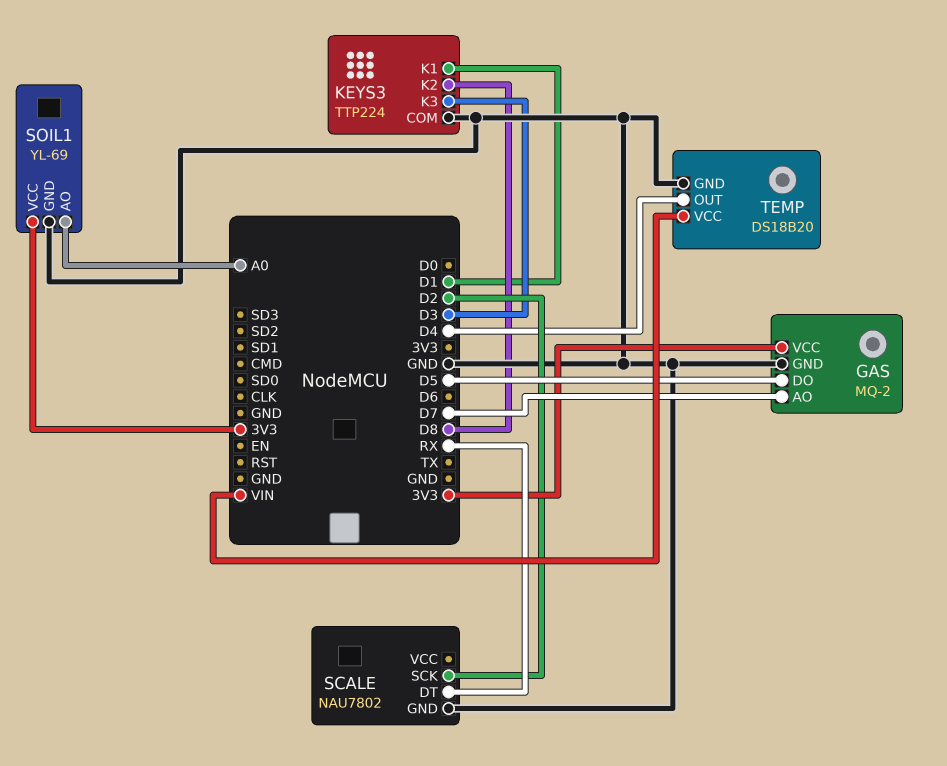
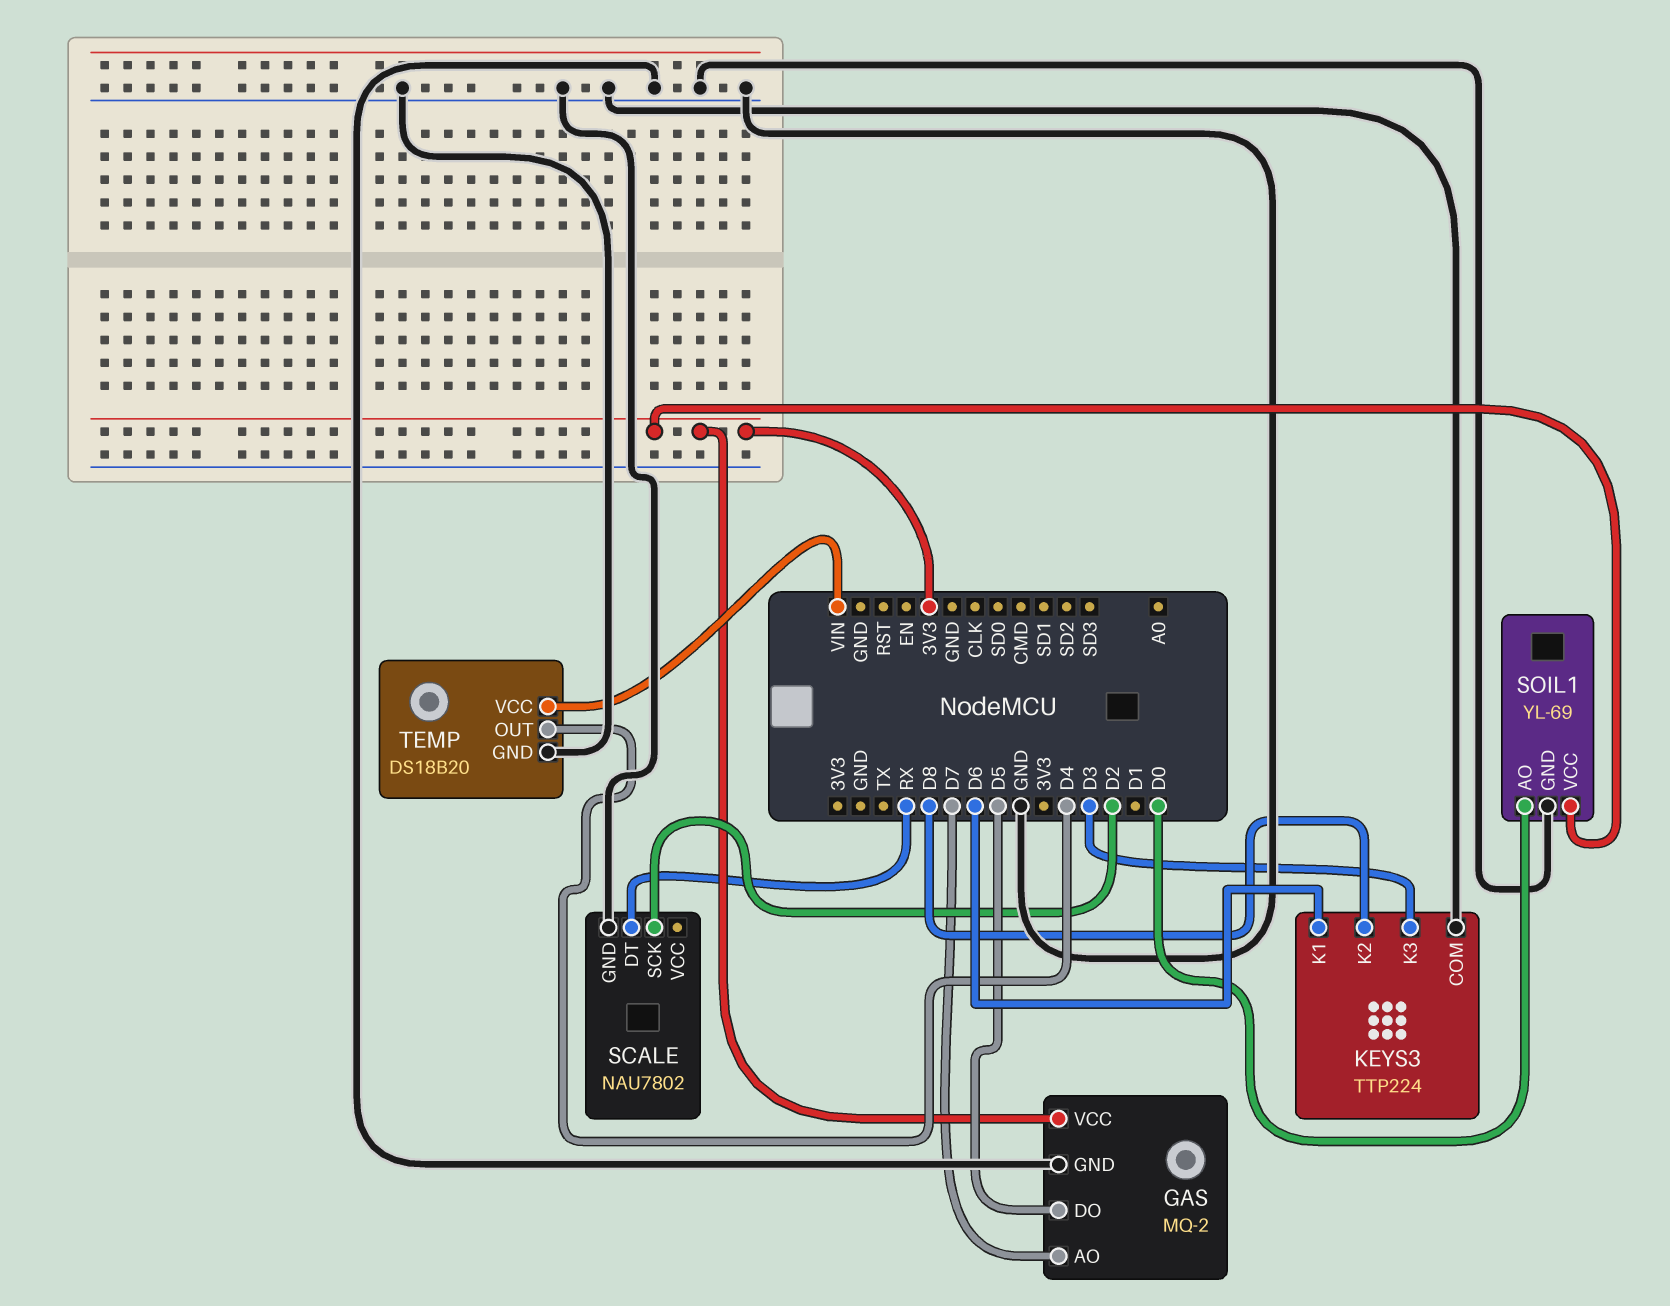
KEYS3 pin K1: D1 -> D6
SOIL1 pin AO: A0 -> D0

